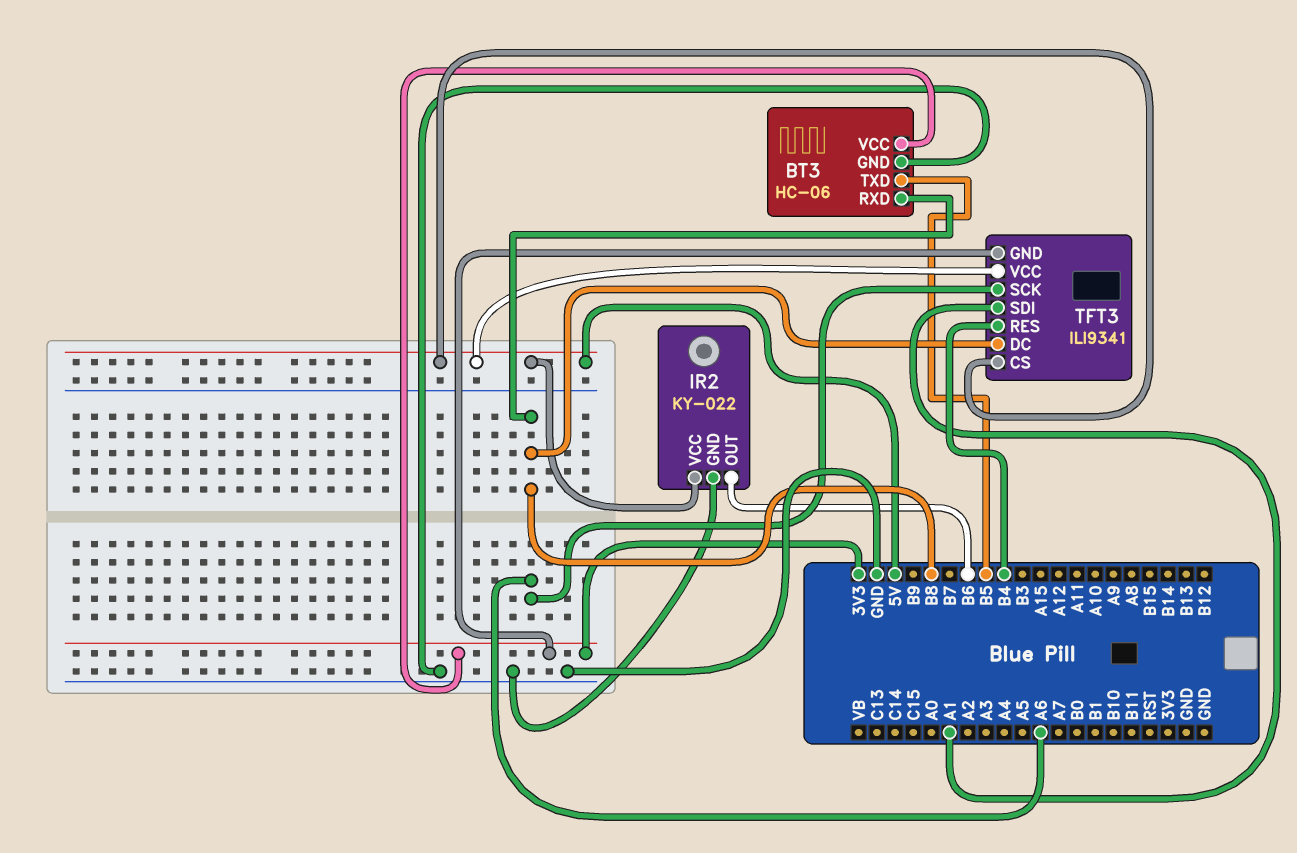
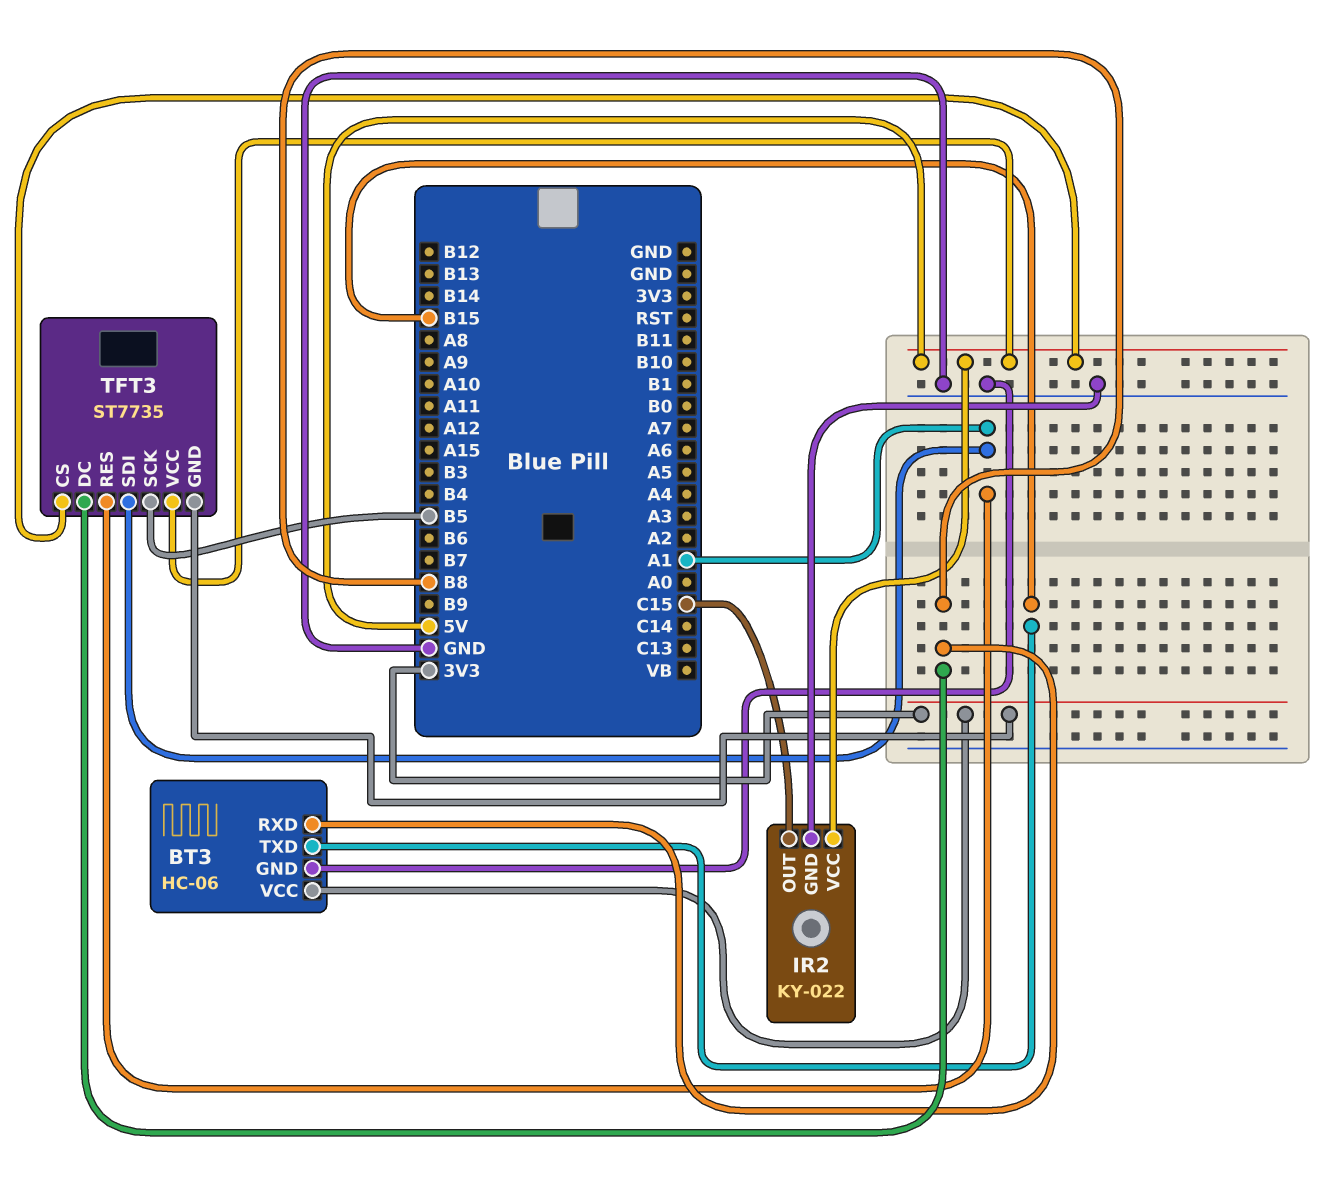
BT3 pin TXD: B5 -> B15
IR2 pin OUT: B6 -> C15
TFT3: ILI9341 -> ST7735
TFT3 pin RES: B4 -> A1
TFT3 pin SCK: A6 -> B5

